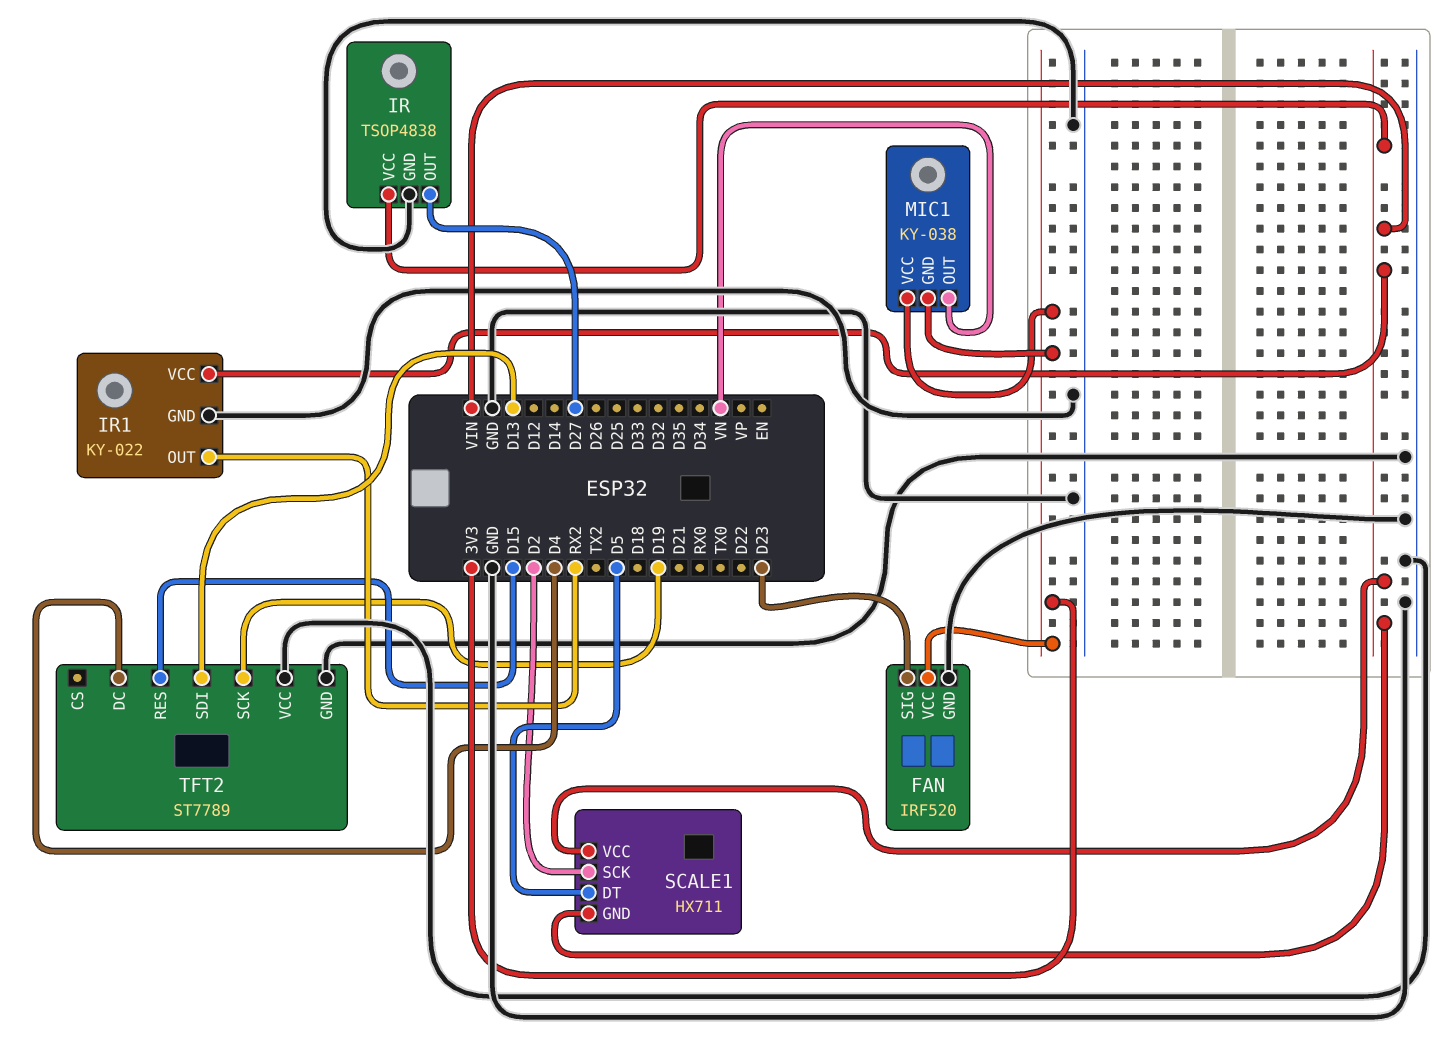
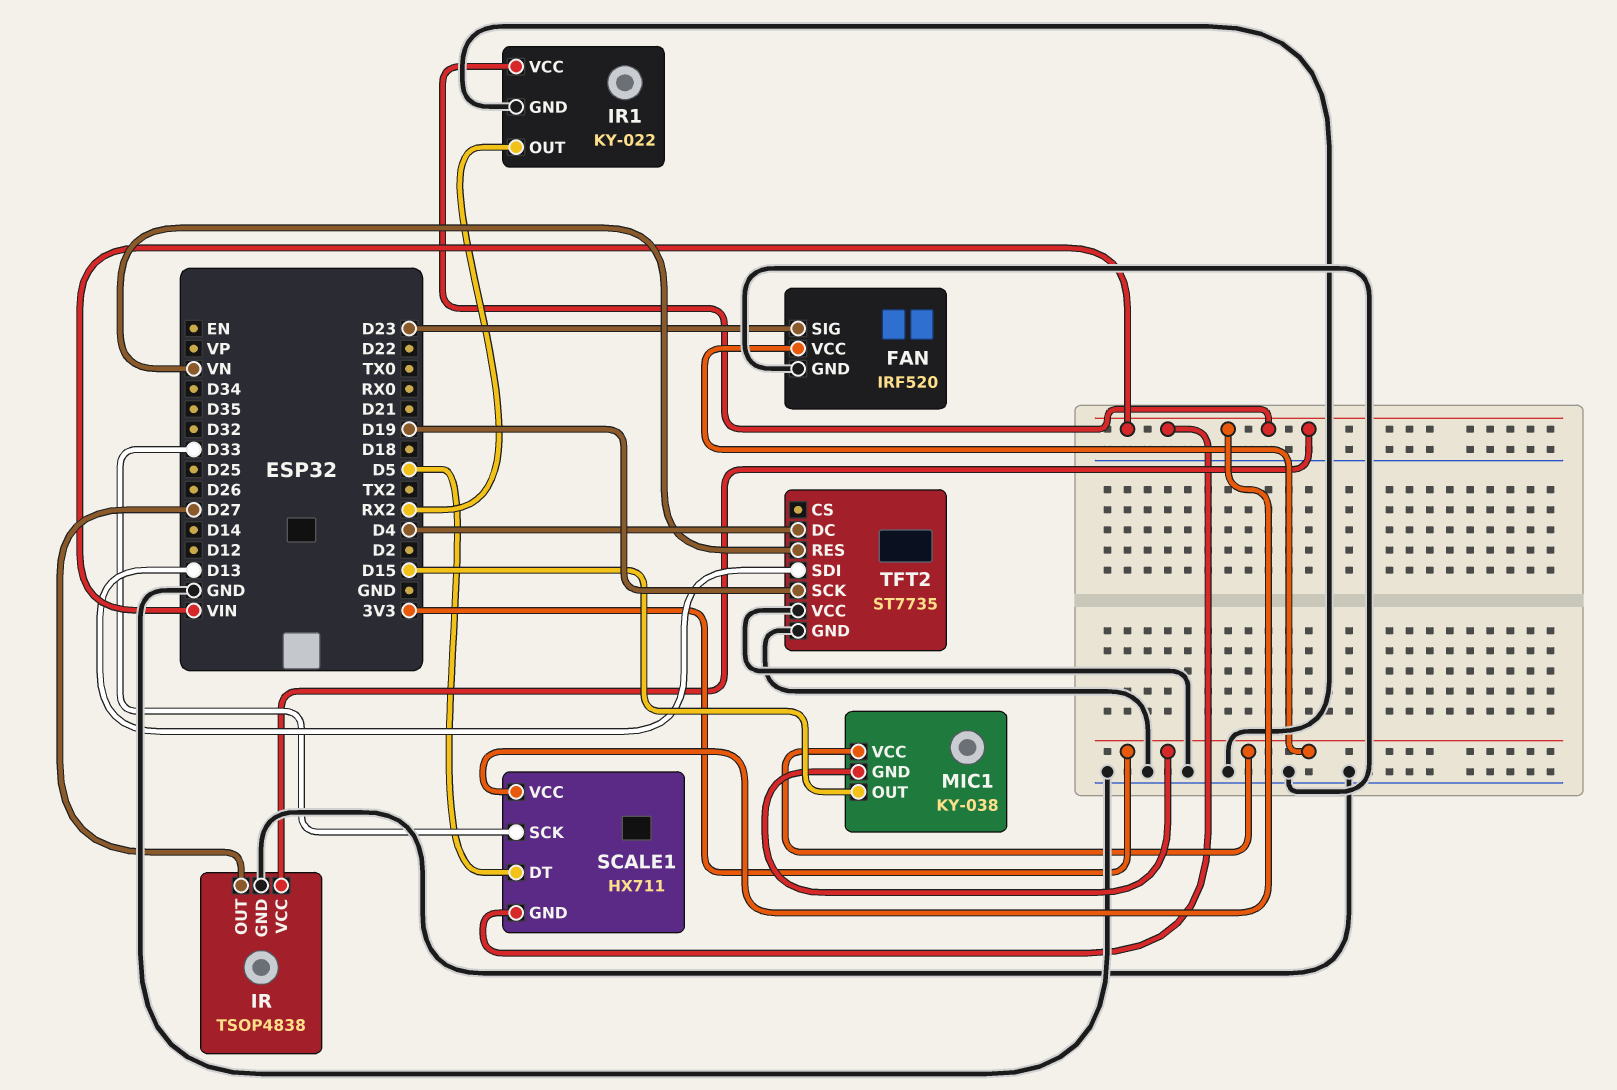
MIC1 pin OUT: VN -> D15
SCALE1 pin SCK: D2 -> D33
TFT2: ST7789 -> ST7735
TFT2 pin RES: D15 -> VN

